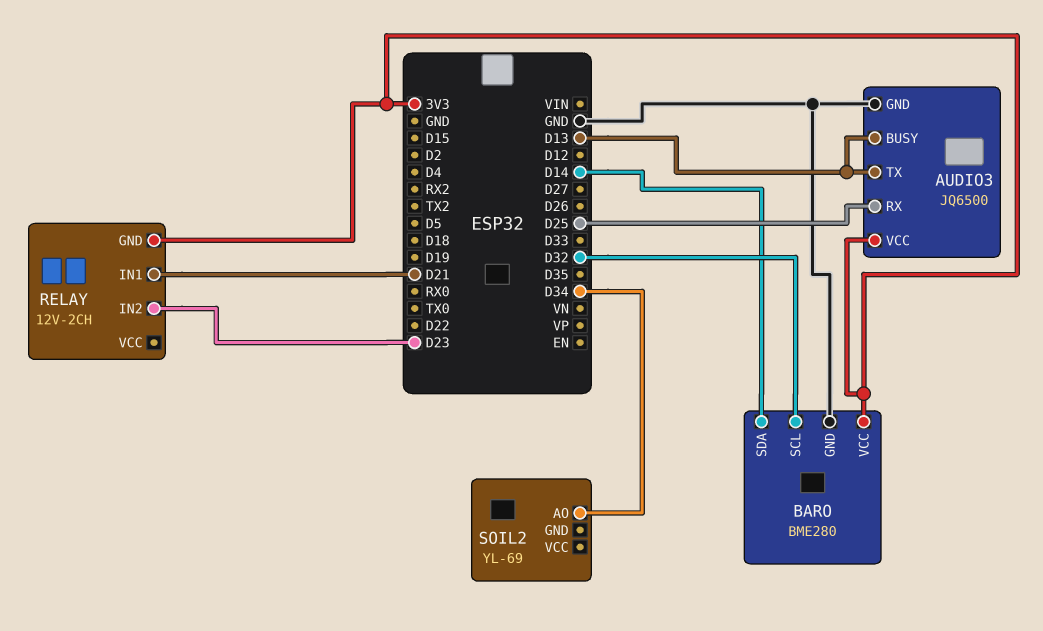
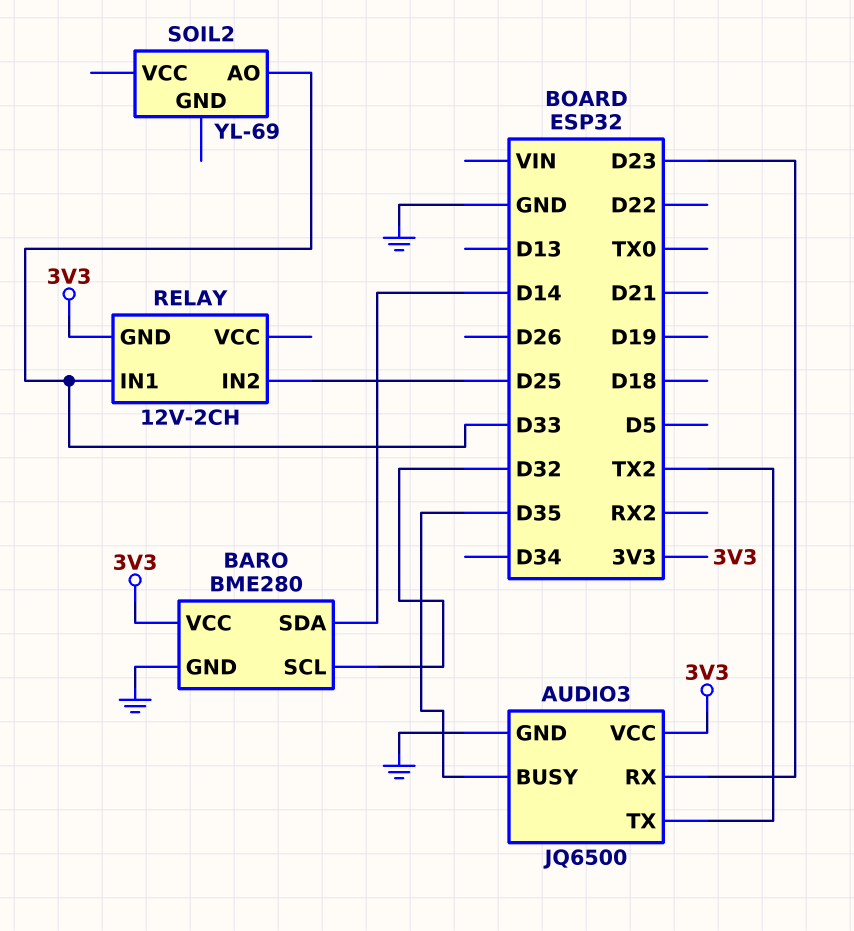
AUDIO3 pin BUSY: D13 -> D35
AUDIO3 pin RX: D25 -> D23
AUDIO3 pin TX: D13 -> TX2
RELAY pin IN1: D21 -> D33
RELAY pin IN2: D23 -> D25
SOIL2 pin AO: D34 -> D33

